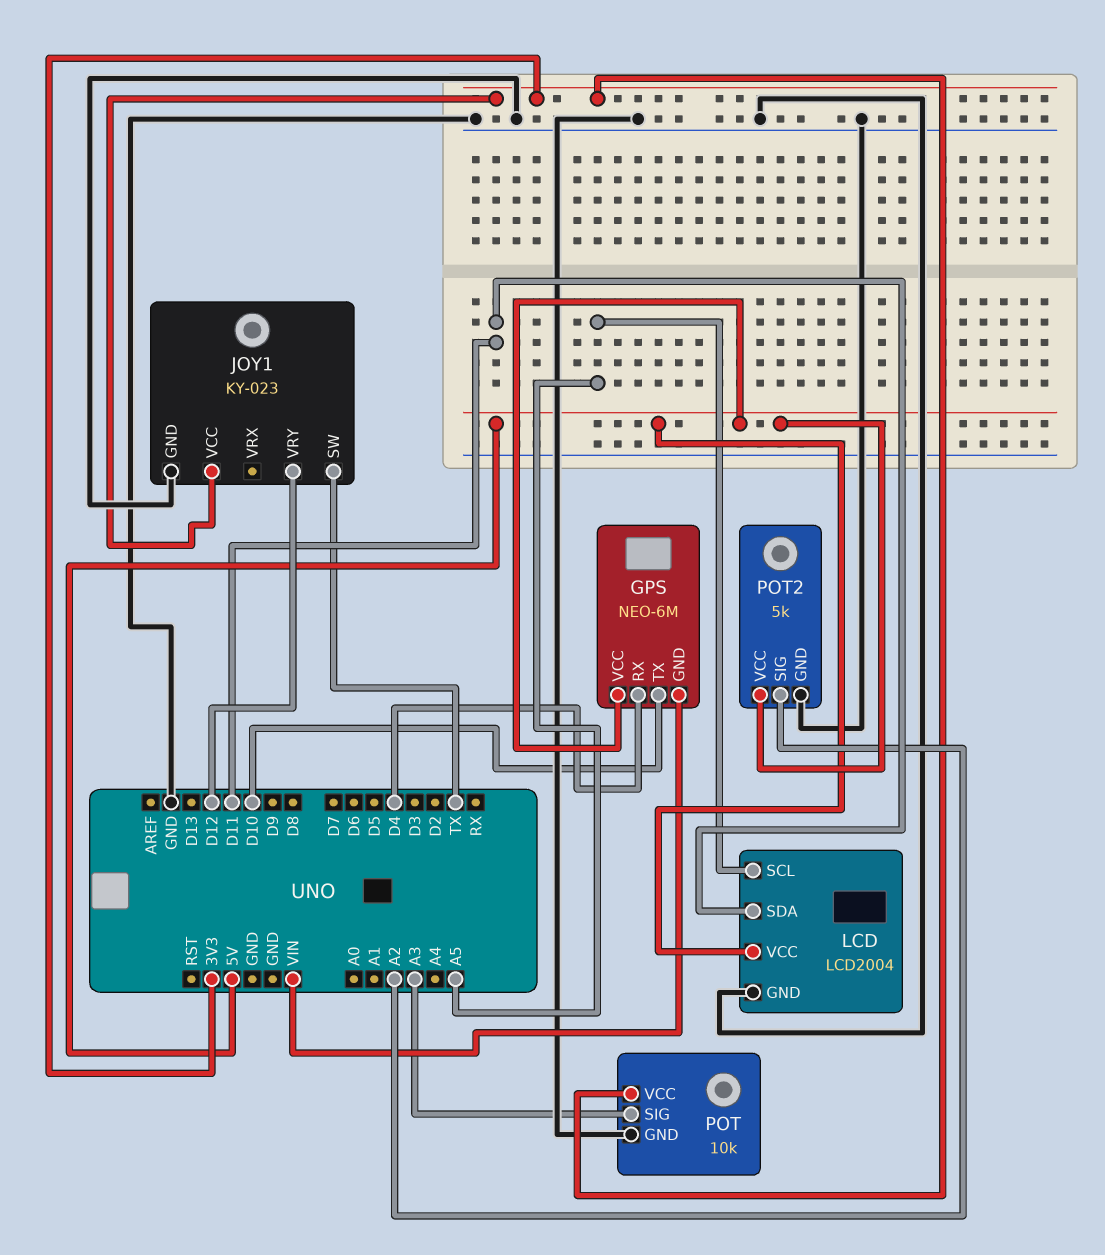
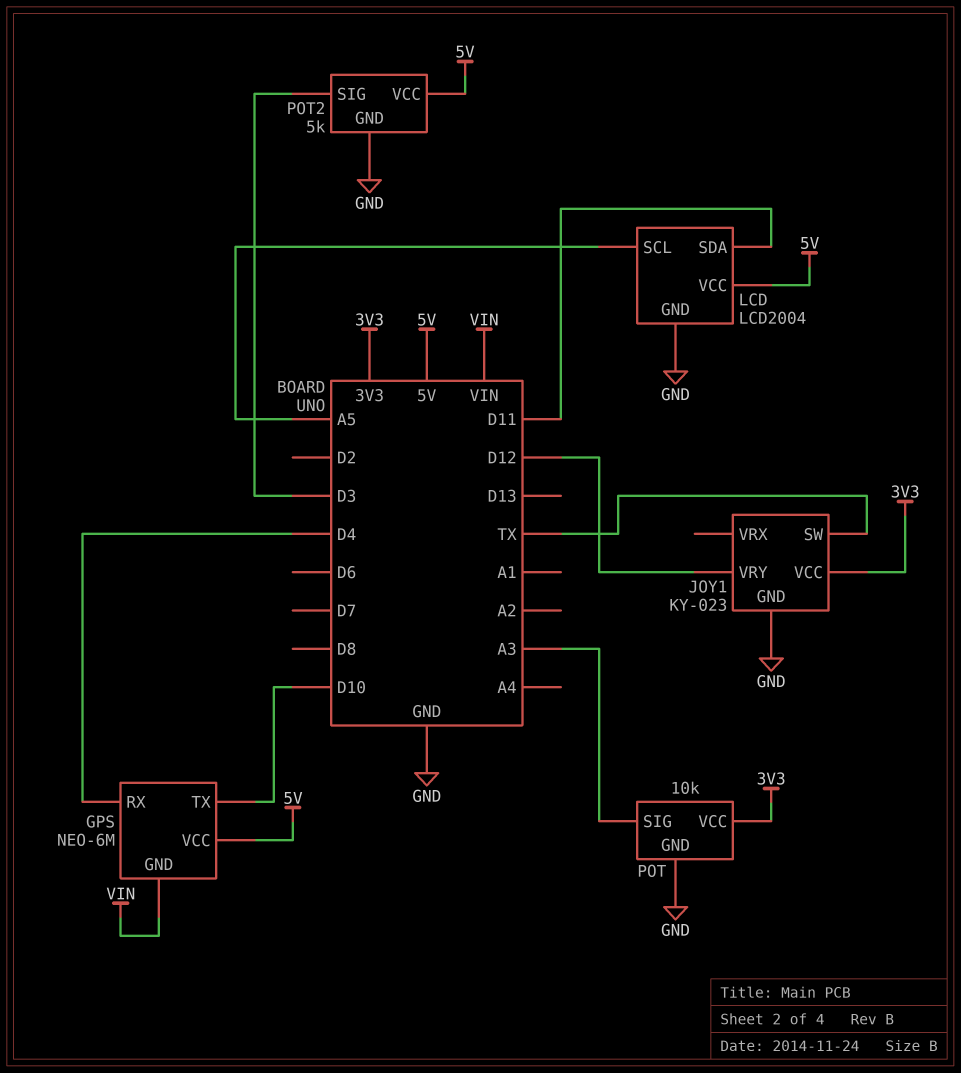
POT2 pin SIG: A2 -> D3

